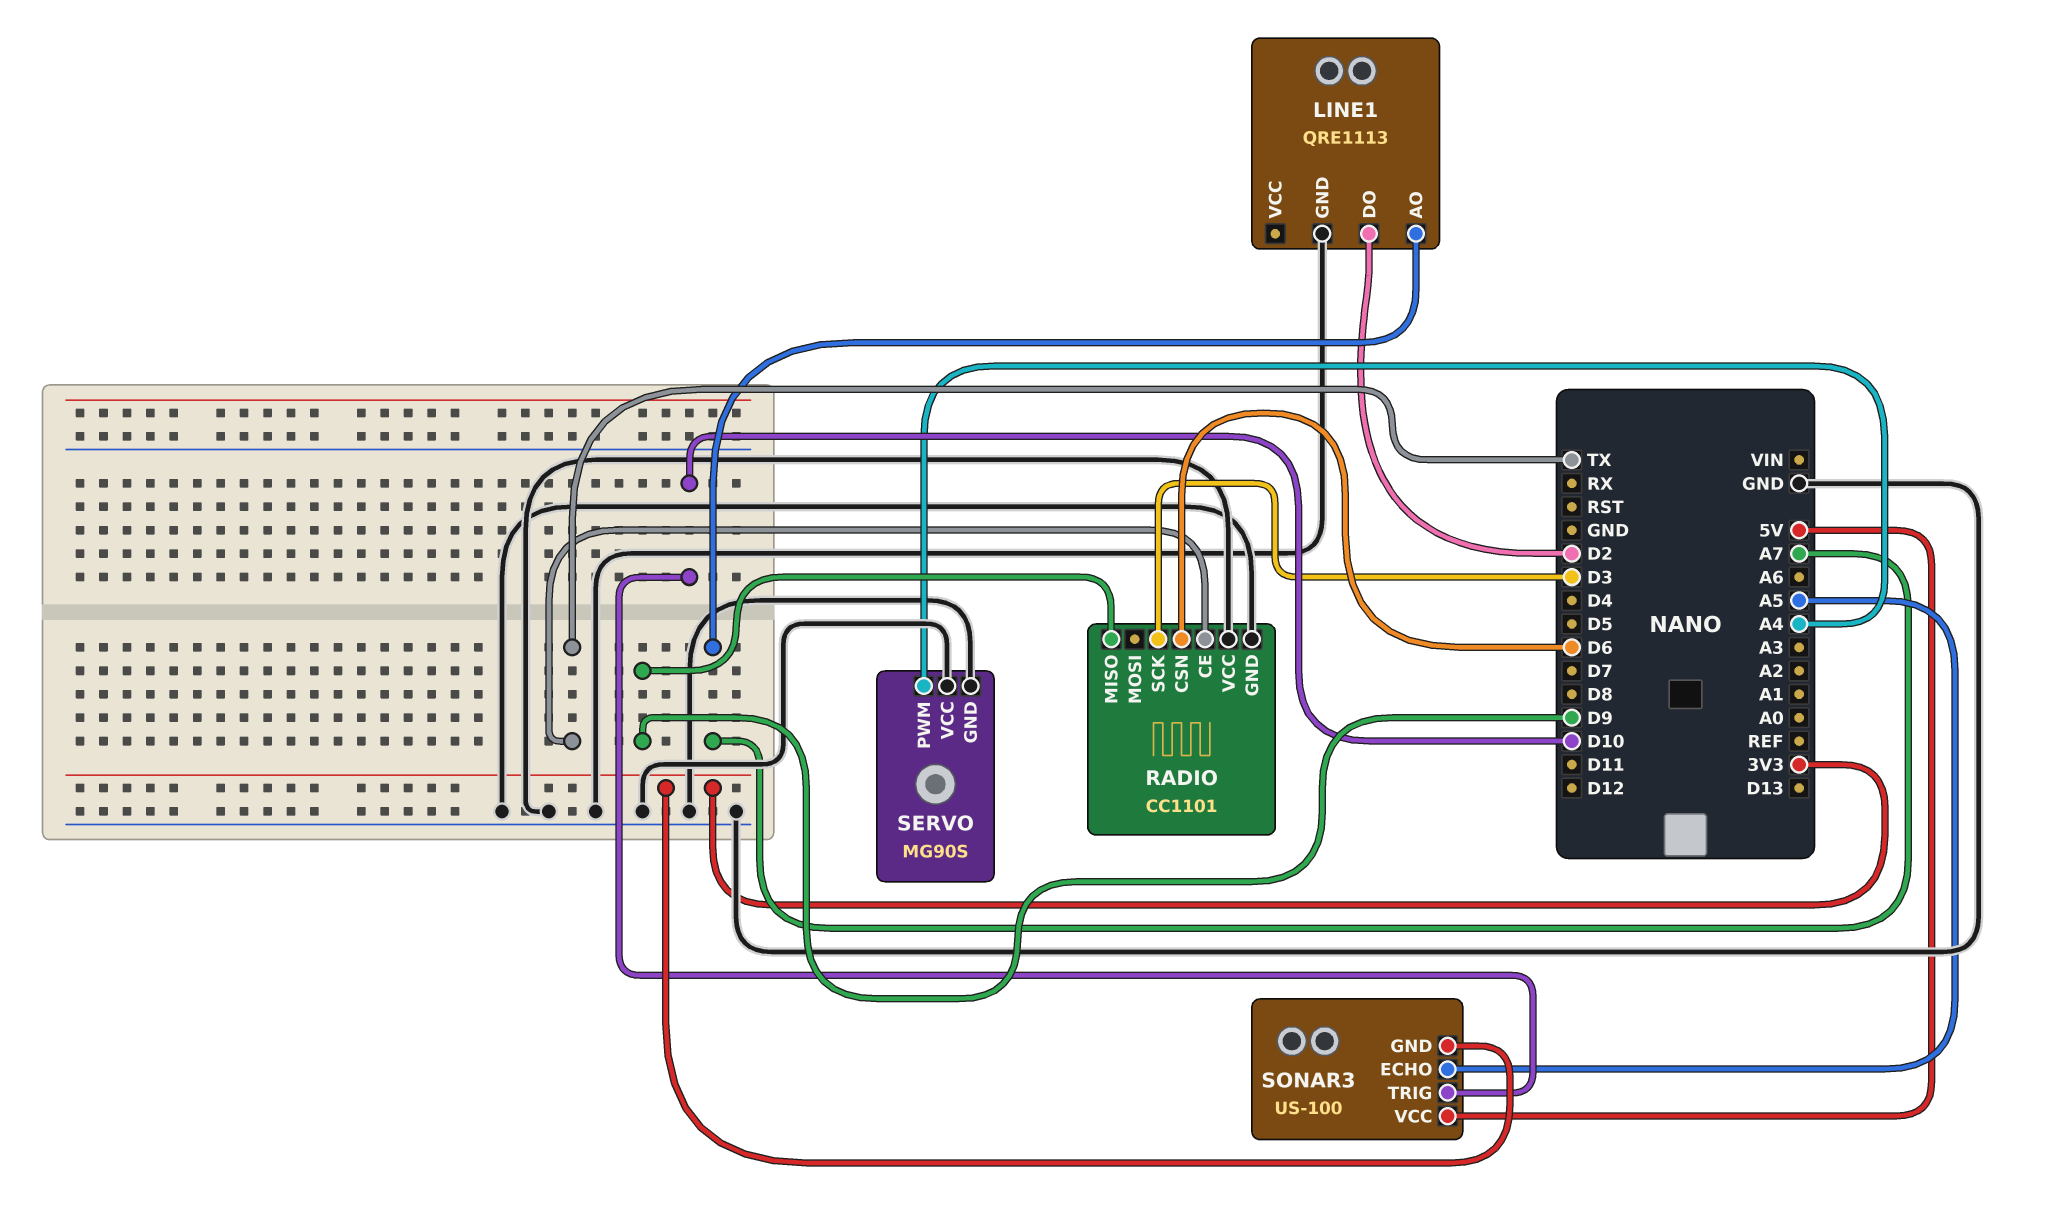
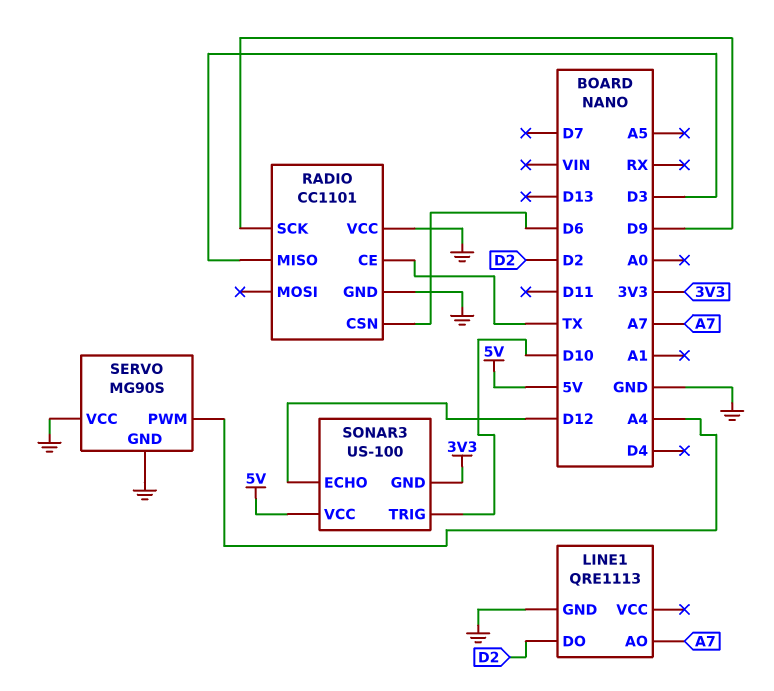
RADIO pin MISO: D9 -> D3
RADIO pin SCK: D3 -> D9
SONAR3 pin ECHO: A5 -> D12

